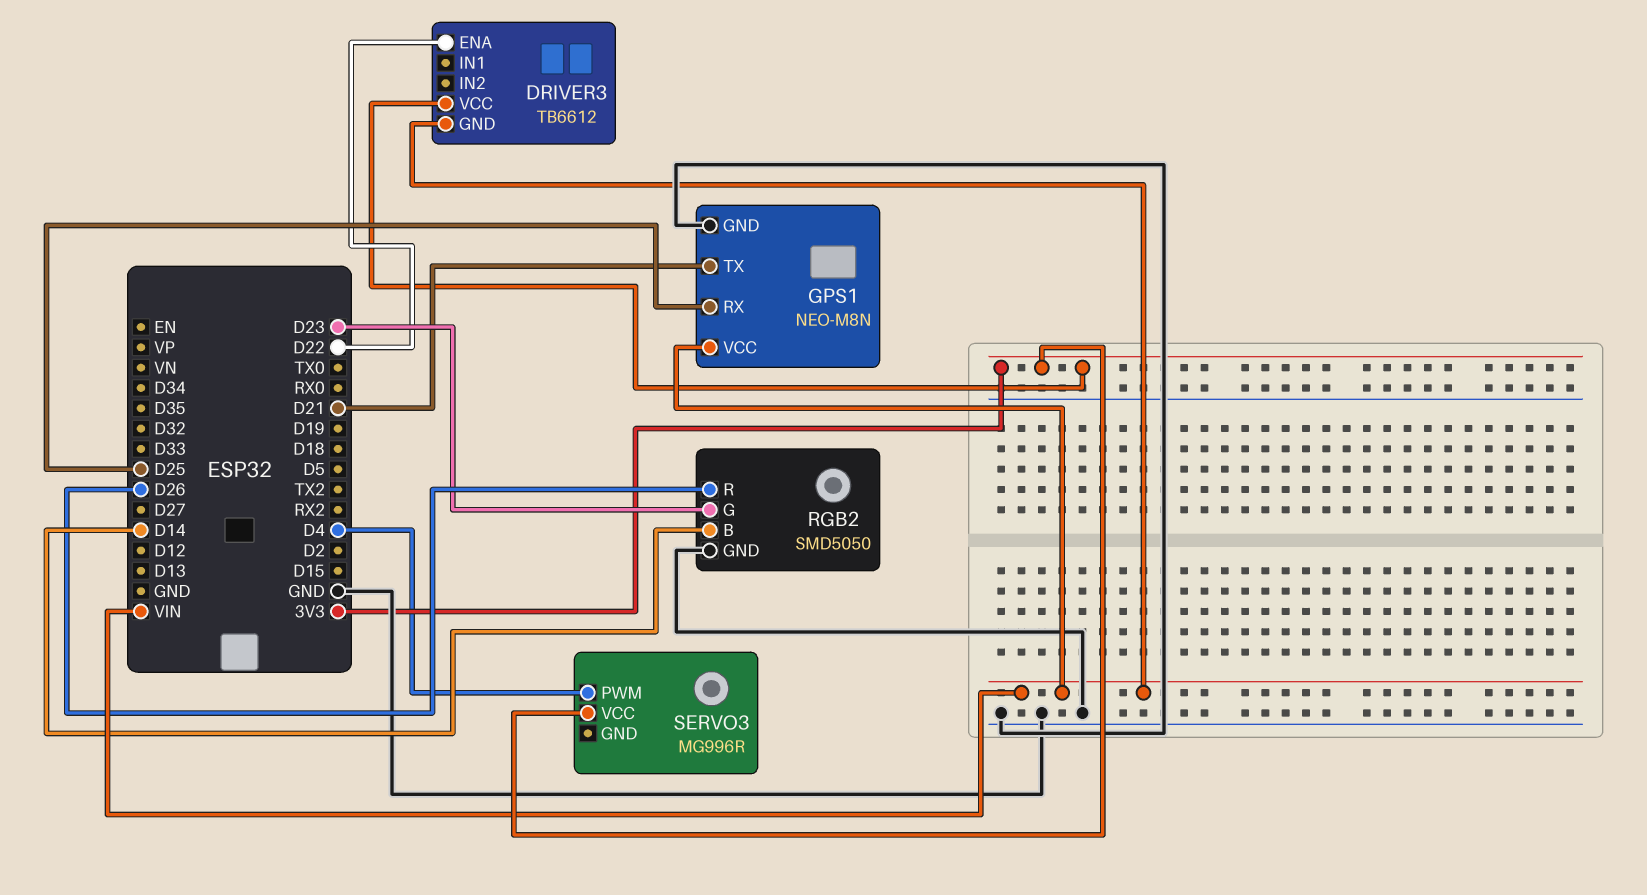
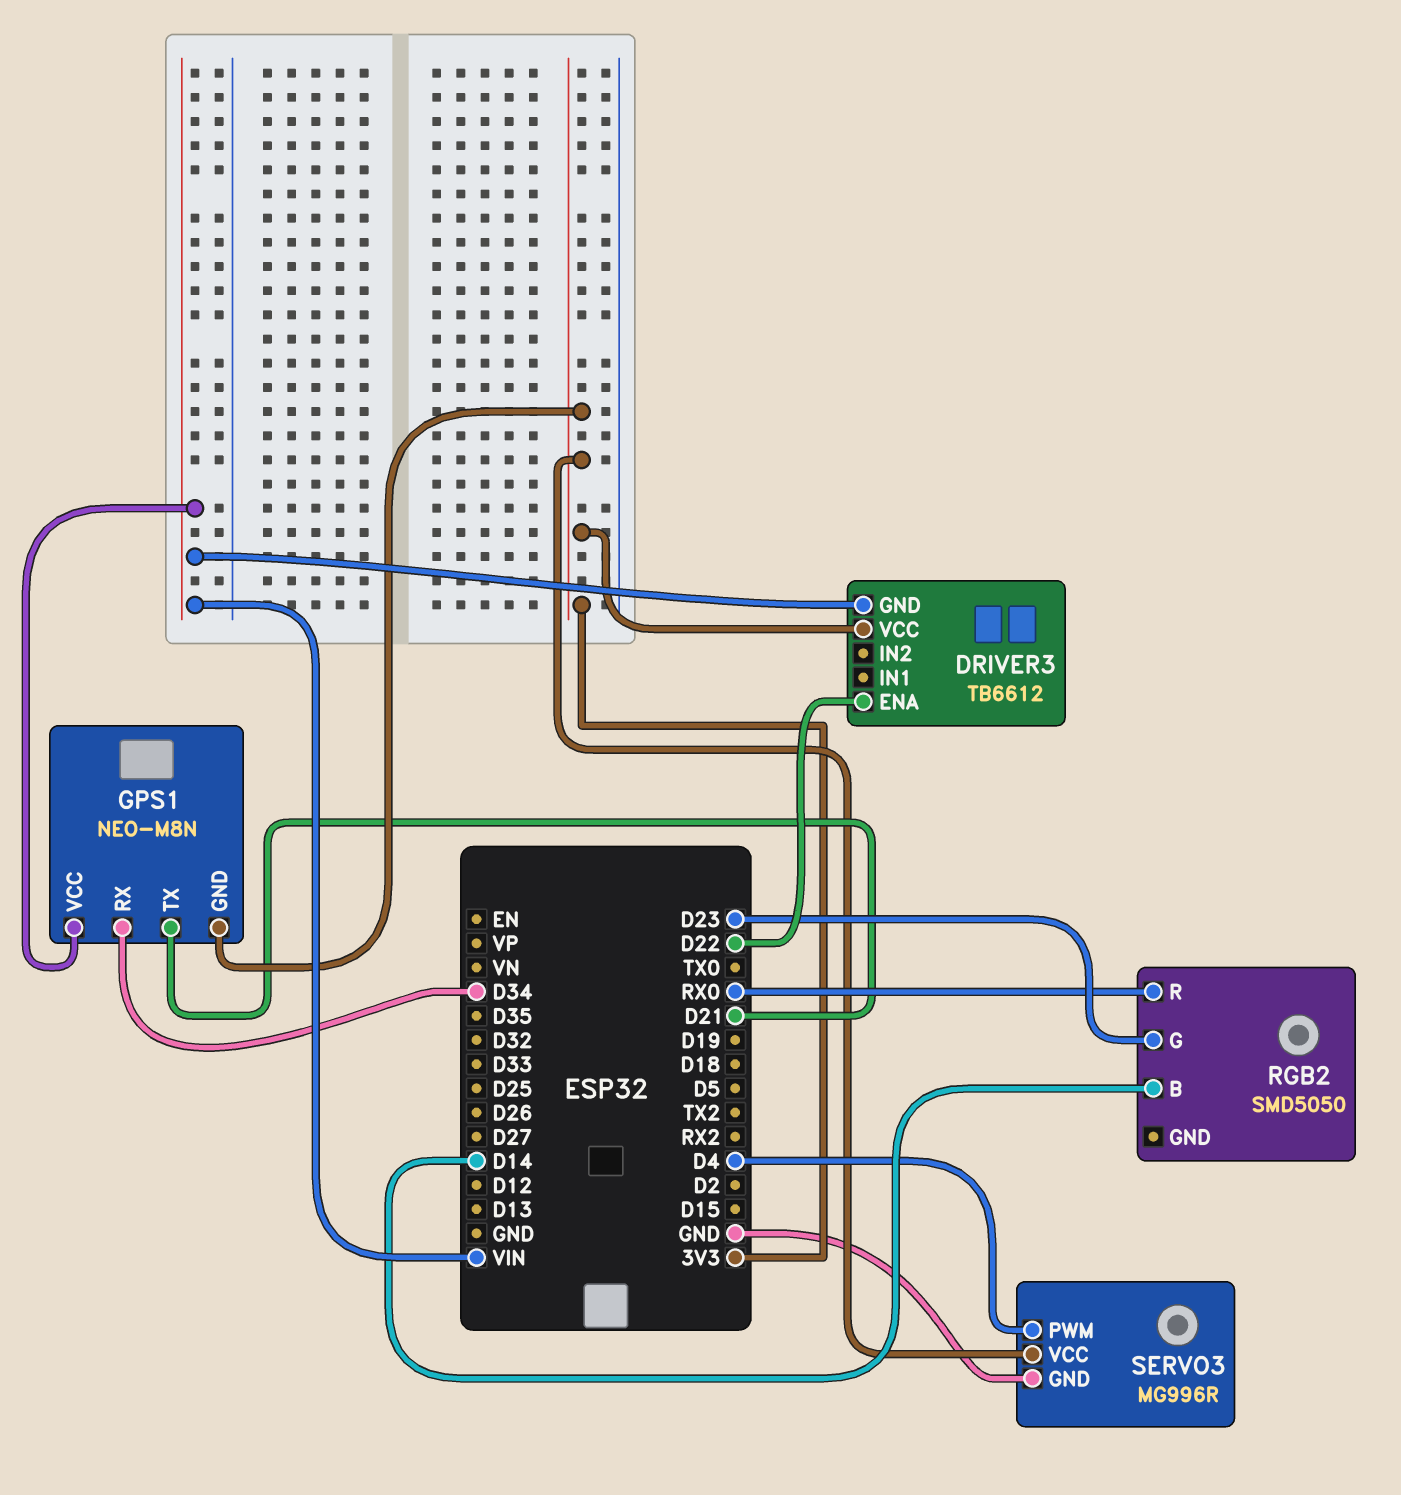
GPS1 pin GND: GND -> 3V3
GPS1 pin RX: D25 -> D34
RGB2 pin GND: GND -> none
RGB2 pin R: D26 -> RX0
SERVO3 pin GND: none -> GND

